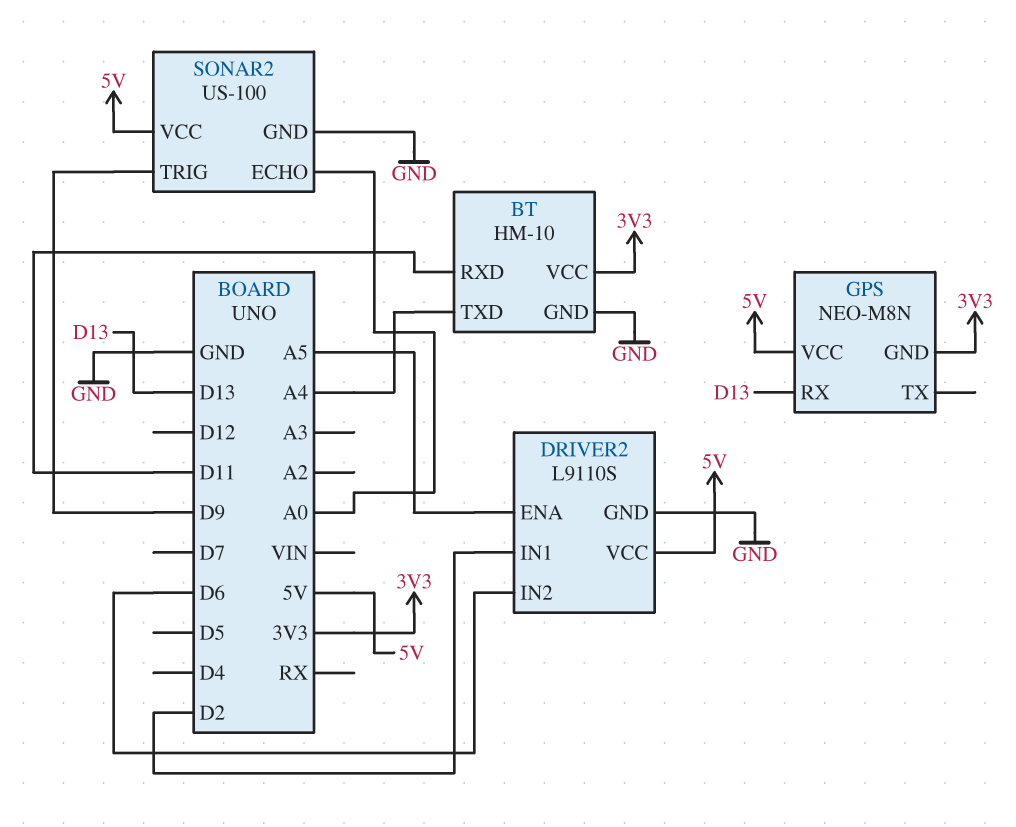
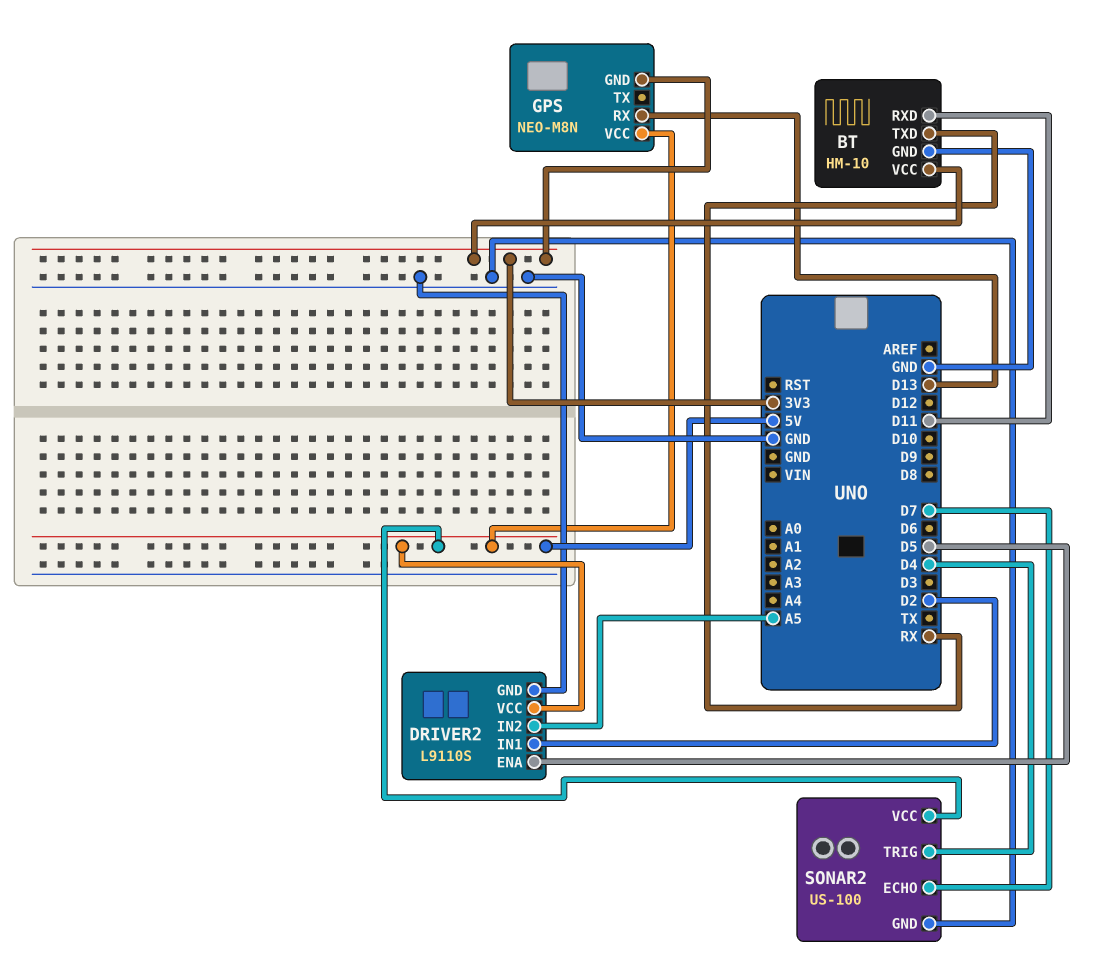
BT pin TXD: A4 -> RX
DRIVER2 pin ENA: A5 -> D5
DRIVER2 pin IN2: D6 -> A5
SONAR2 pin ECHO: A0 -> D7
SONAR2 pin TRIG: D9 -> D4

